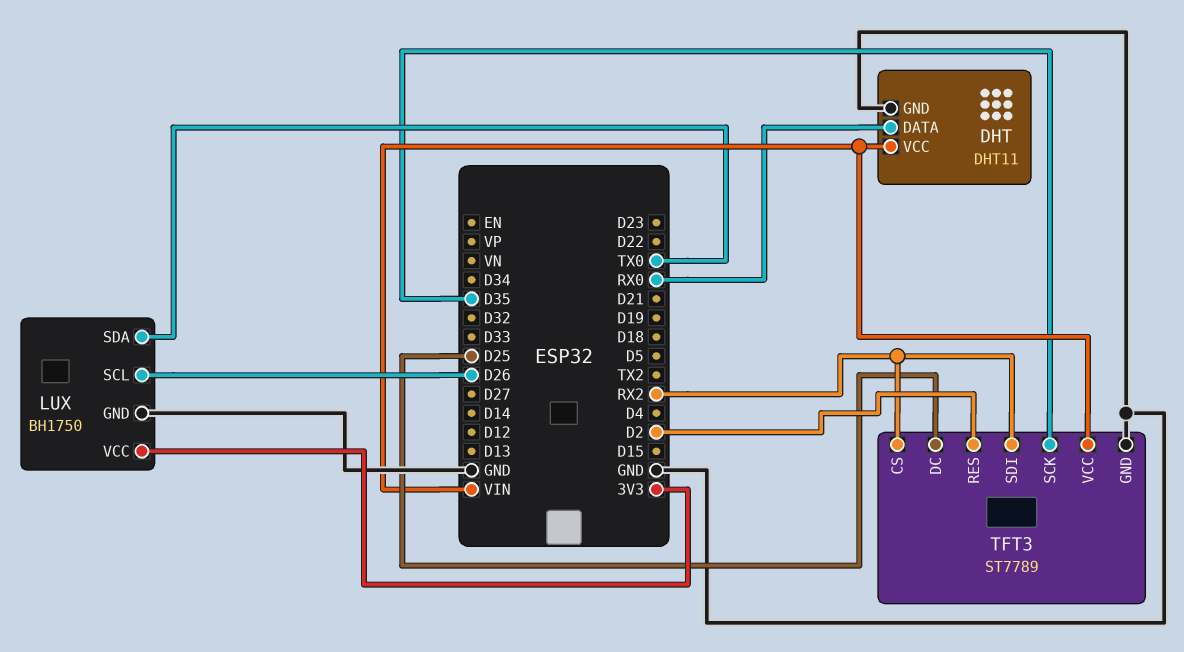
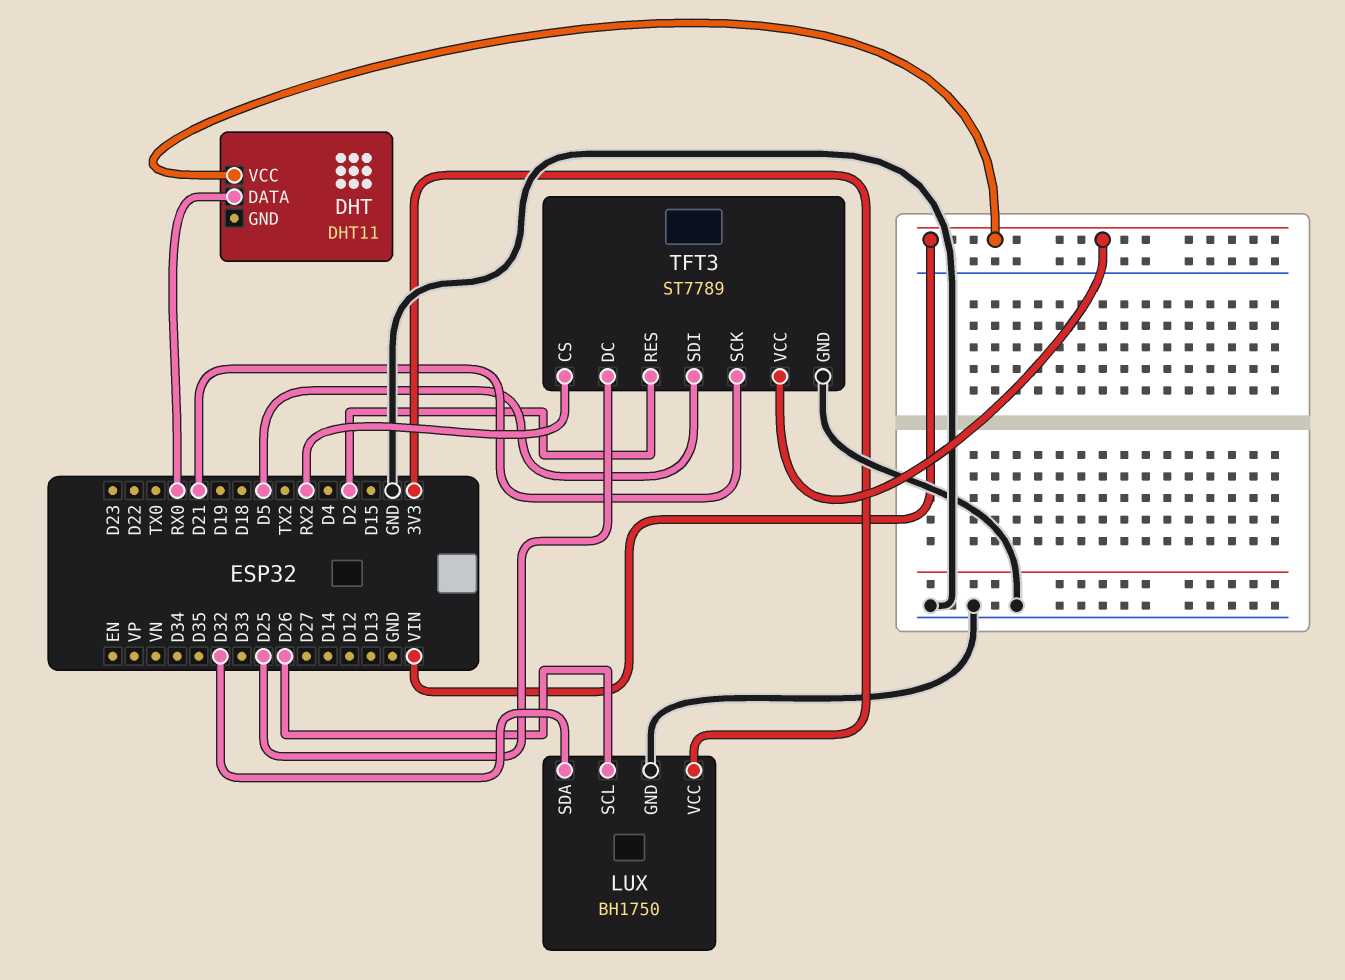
DHT pin GND: GND -> none
LUX pin SDA: TX0 -> D32
TFT3 pin SCK: D35 -> D21
TFT3 pin SDI: RX2 -> D5

